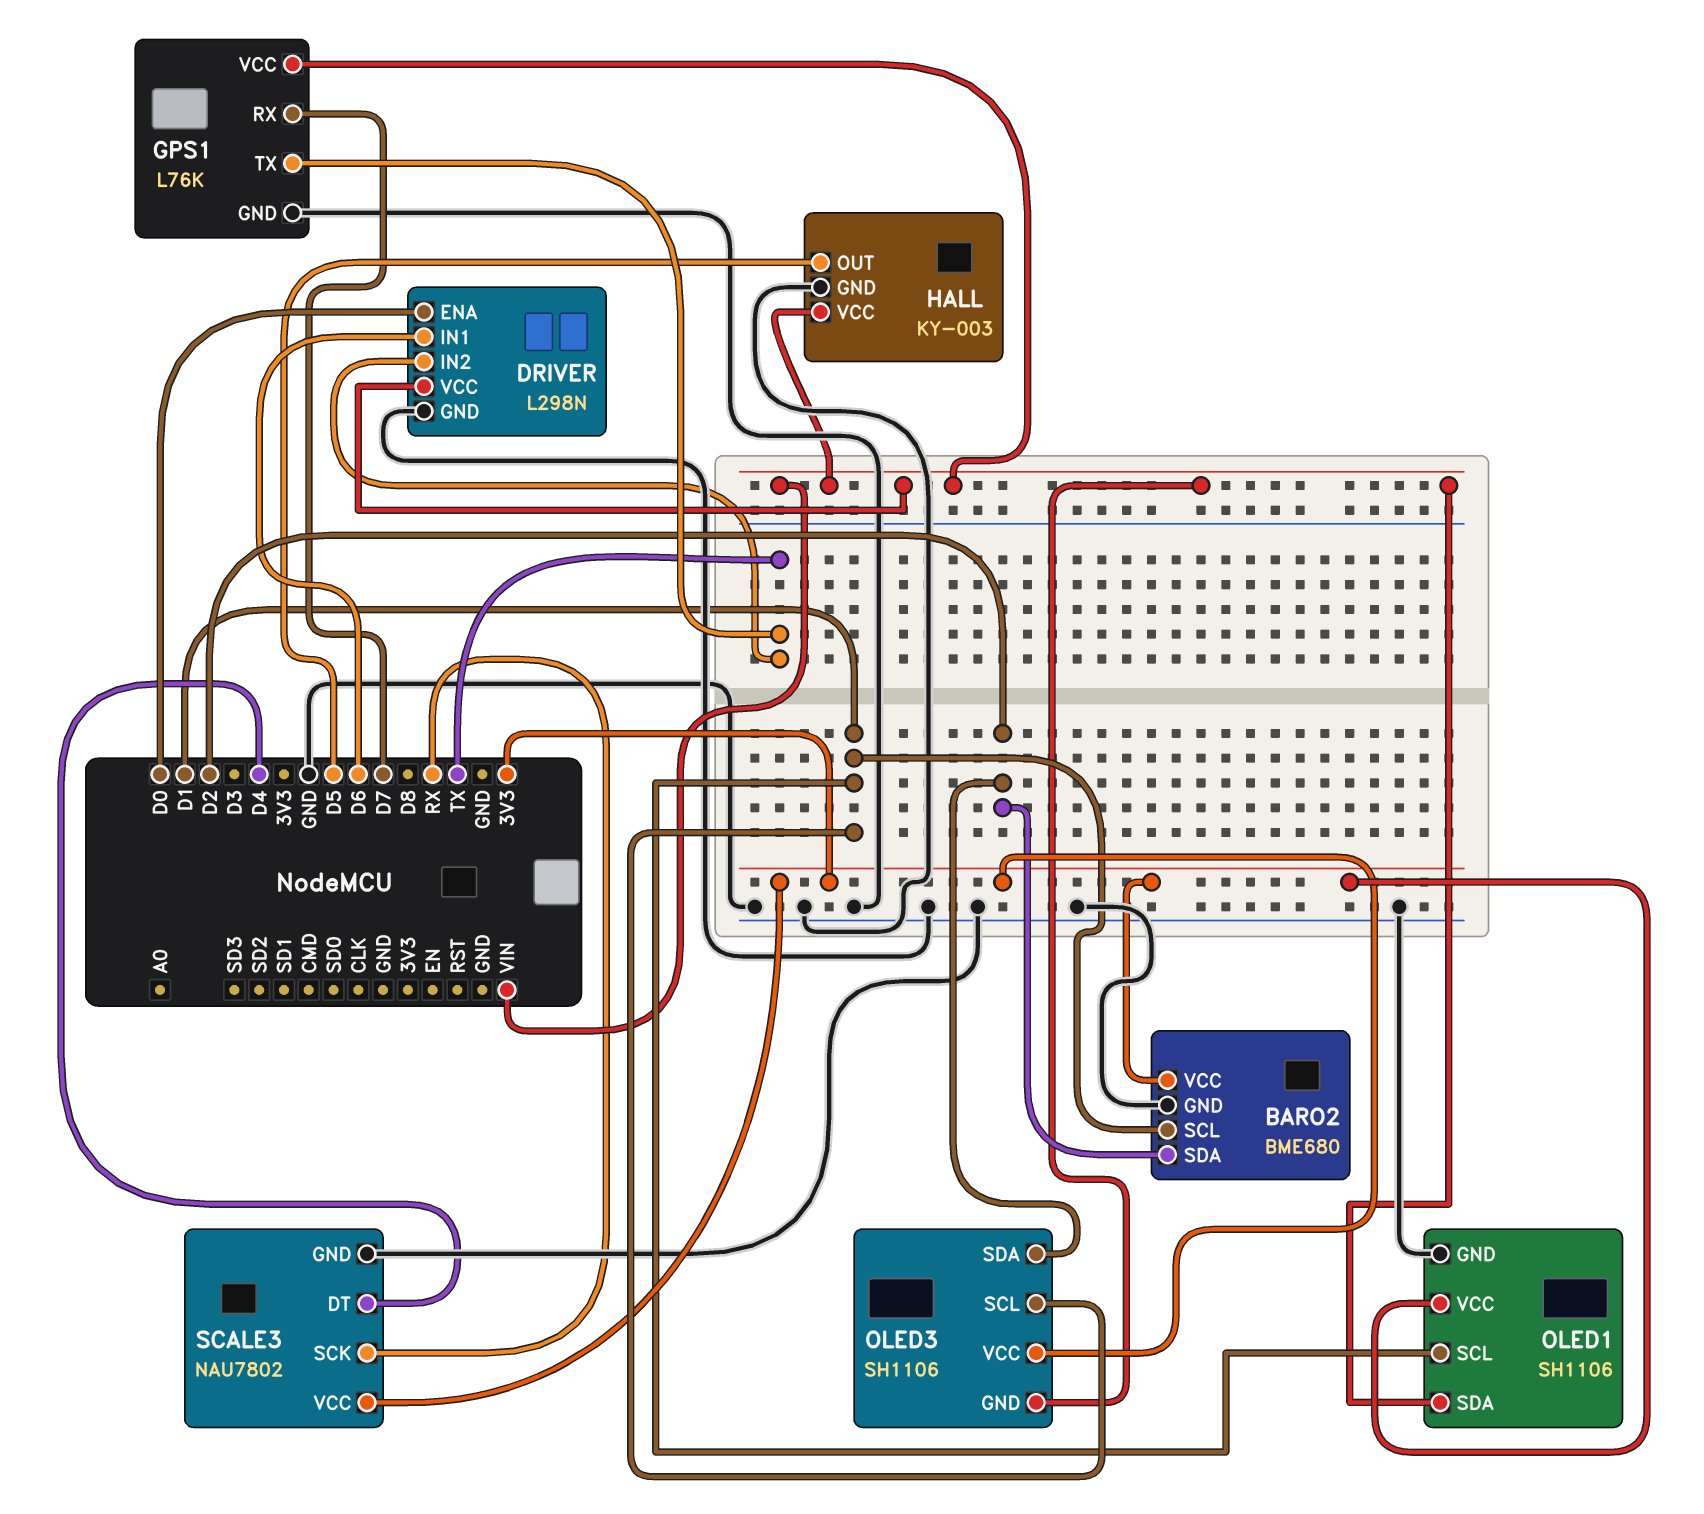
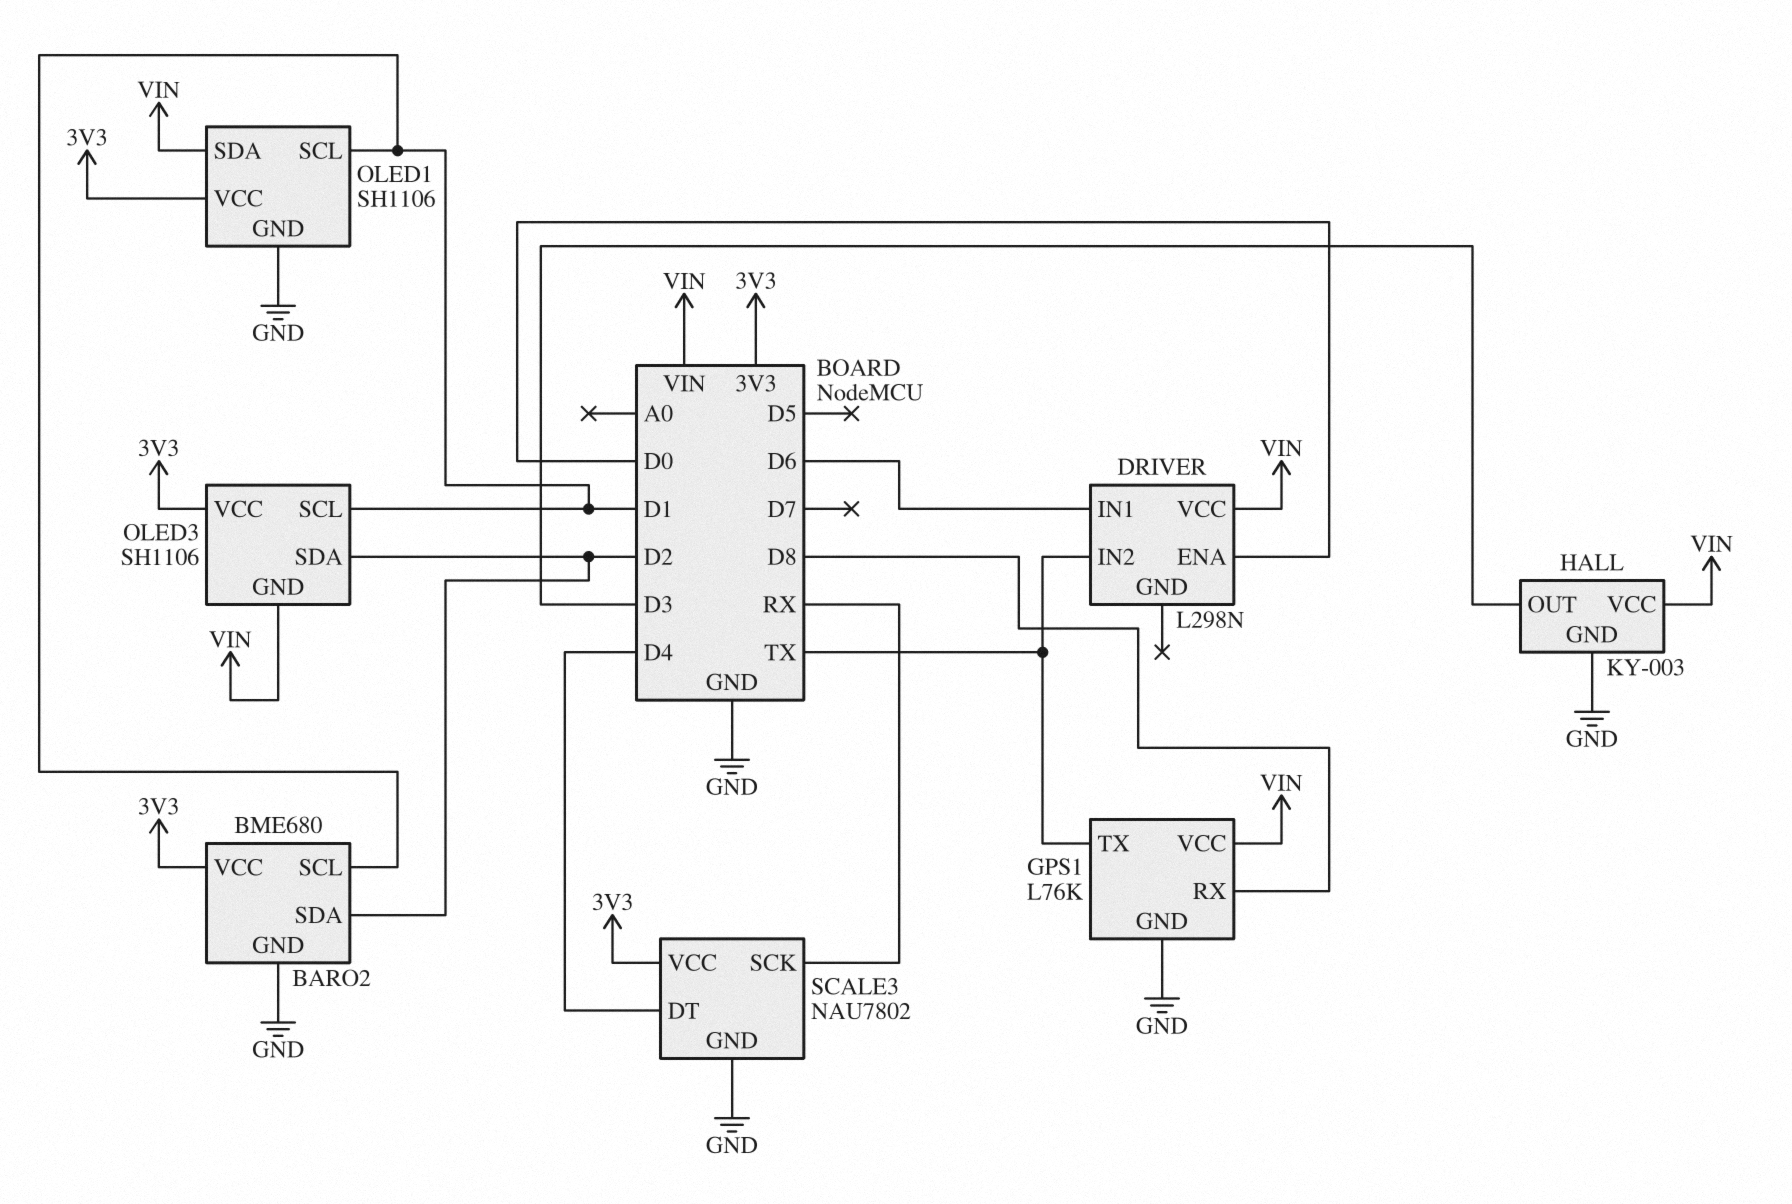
DRIVER pin GND: GND -> none
GPS1 pin RX: D7 -> D8
HALL pin OUT: D5 -> D3

